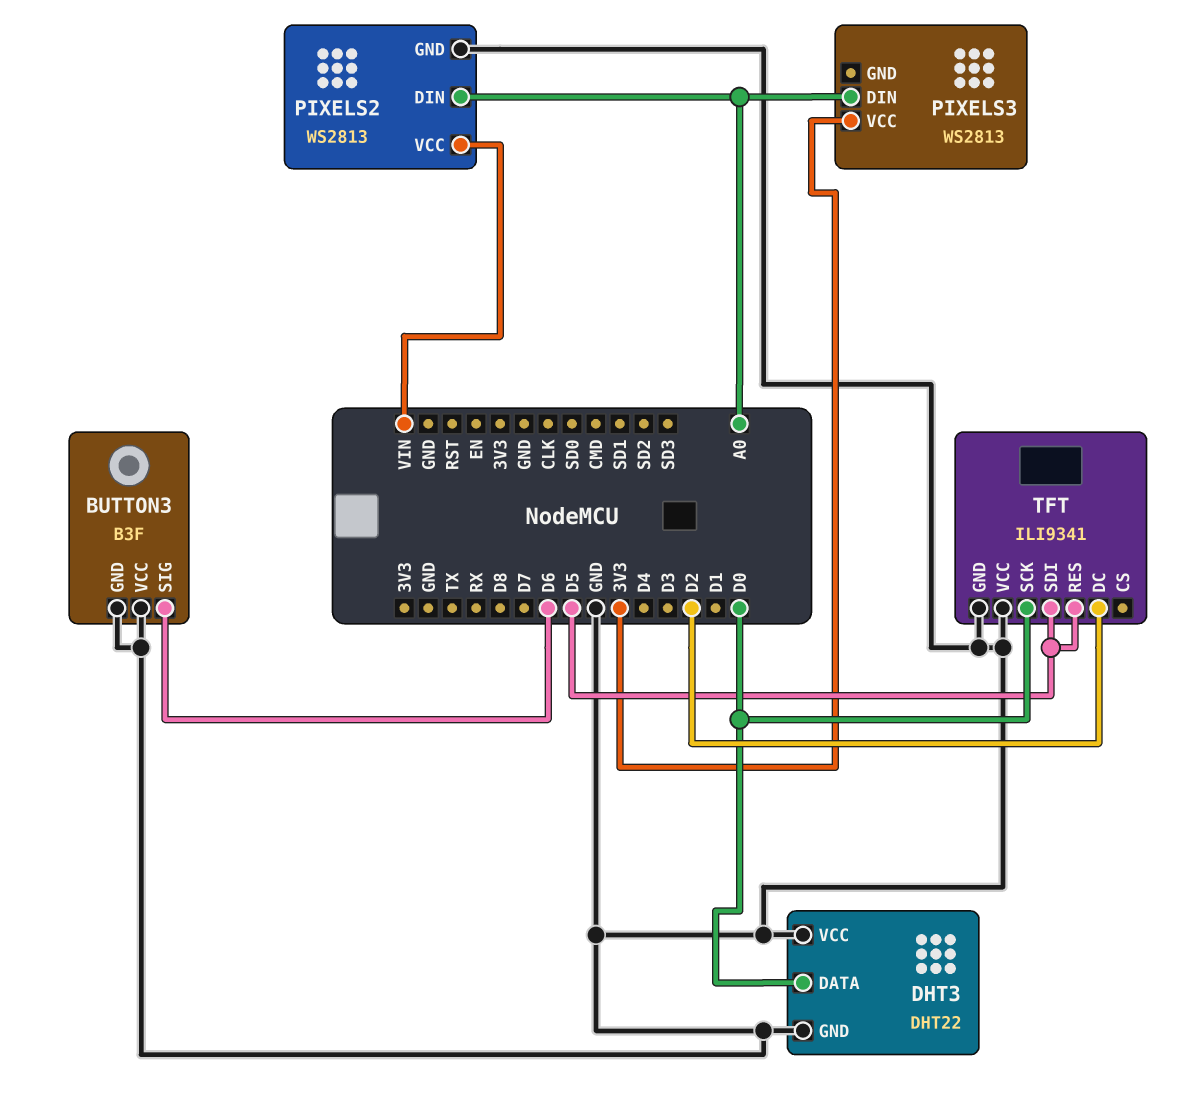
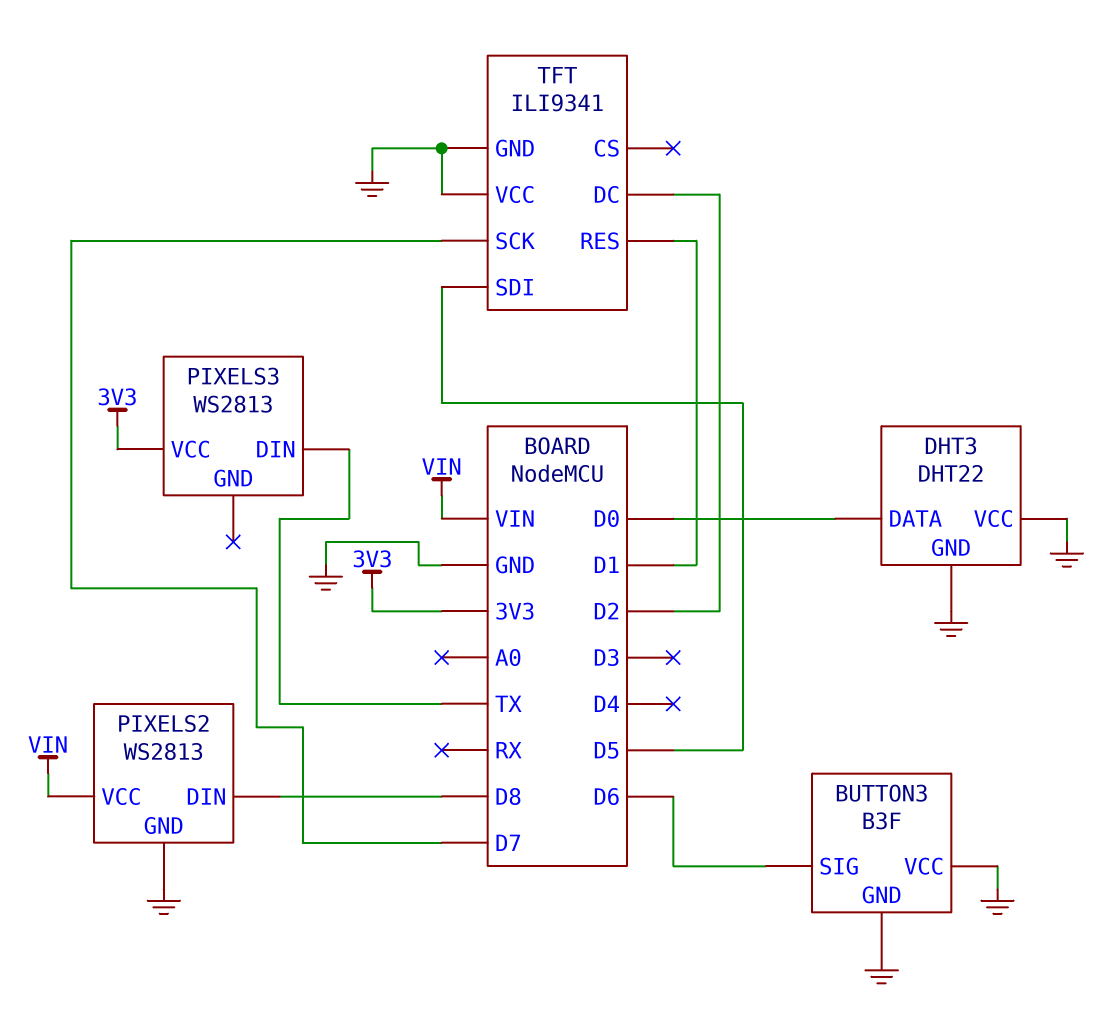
PIXELS2 pin DIN: A0 -> D8
PIXELS3 pin DIN: A0 -> TX
TFT pin RES: D5 -> D1
TFT pin SCK: D0 -> D7

